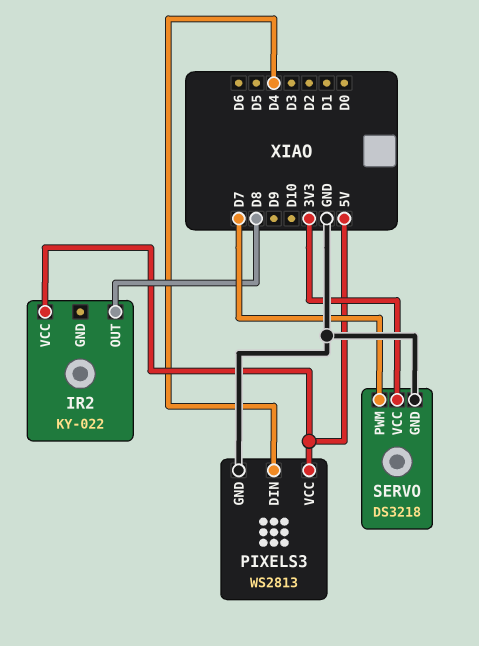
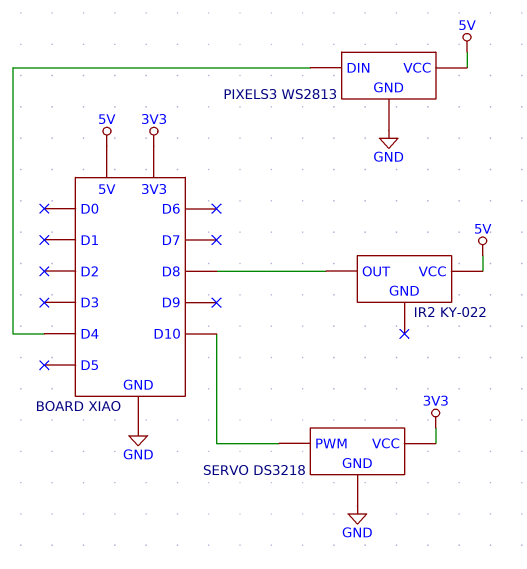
SERVO pin PWM: D7 -> D10

